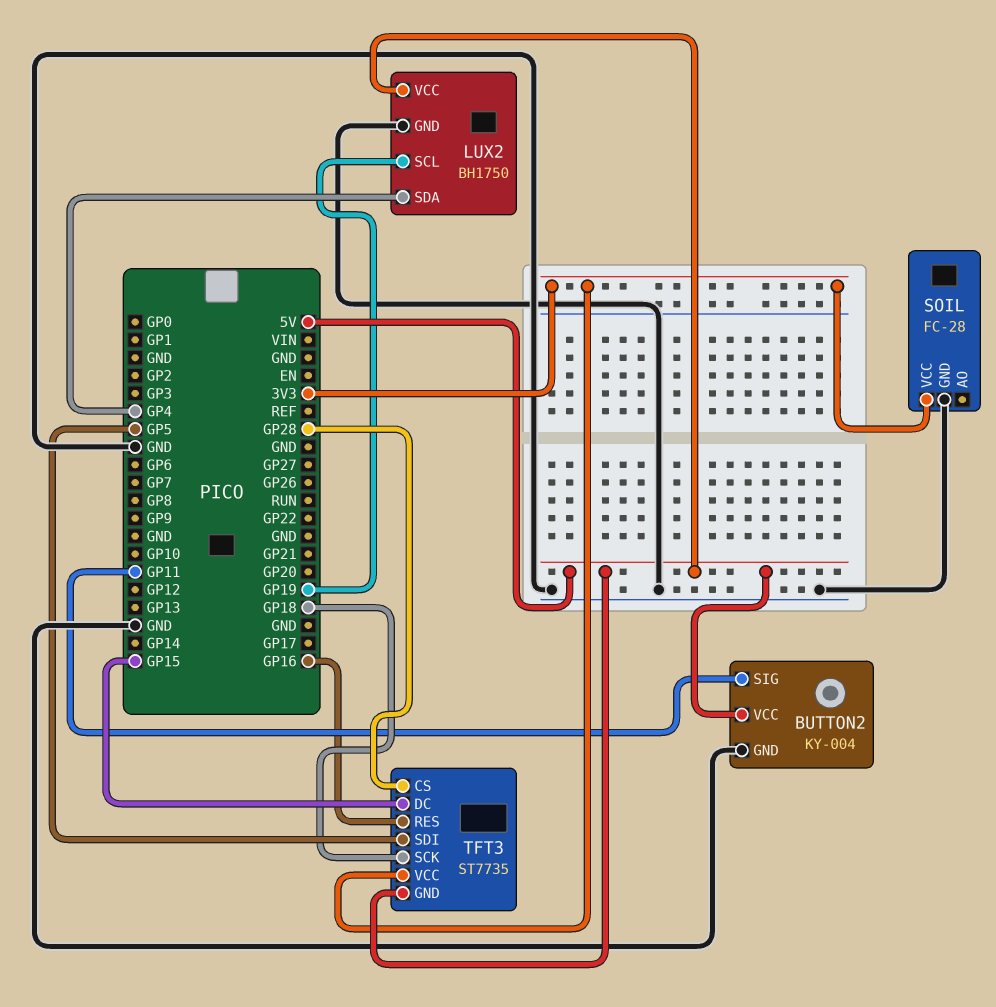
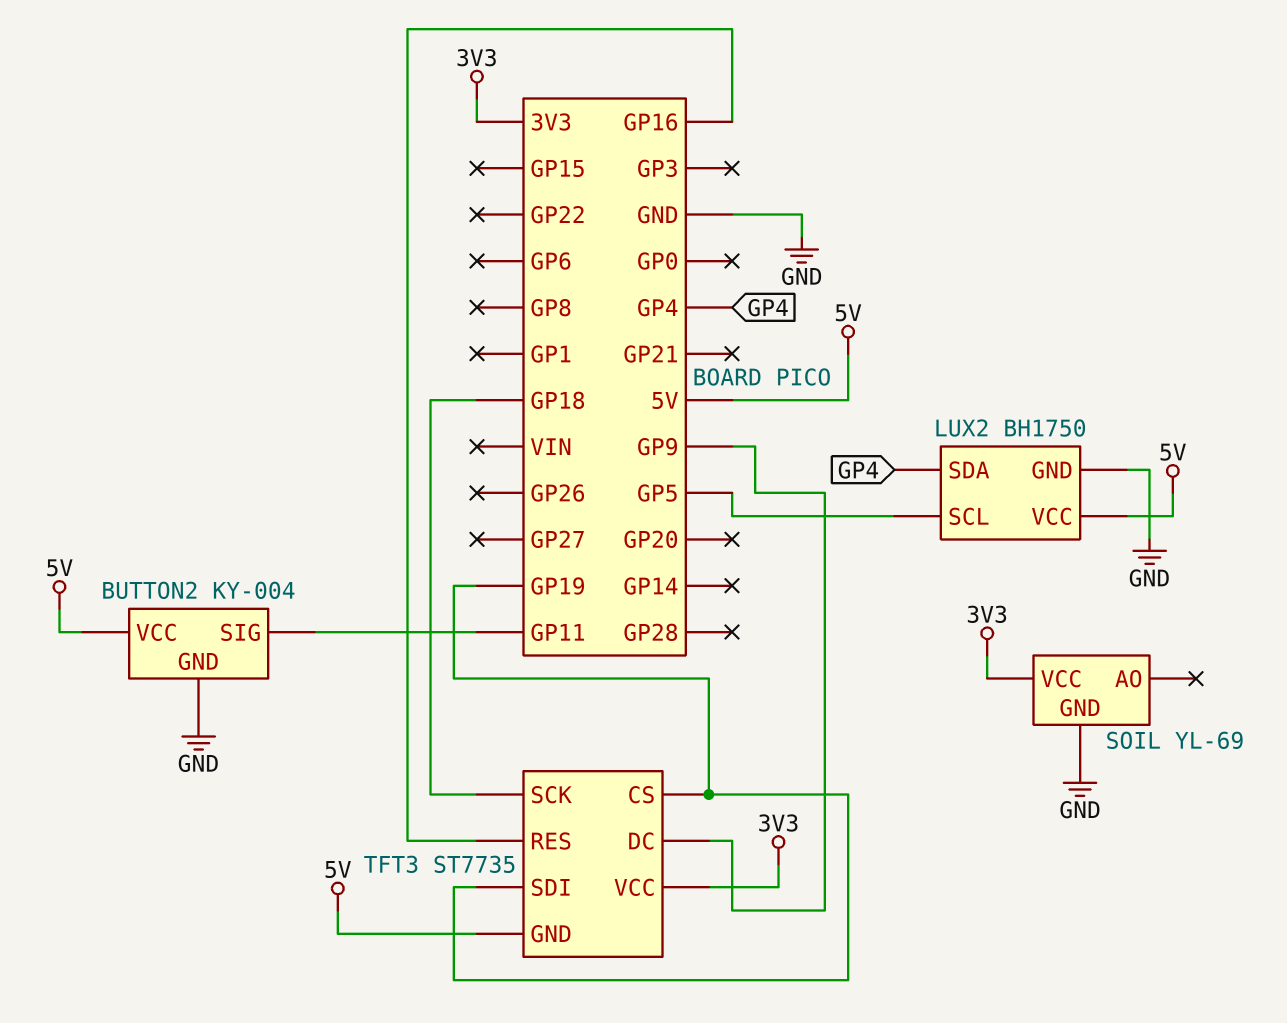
LUX2 pin SCL: GP19 -> GP5
SOIL: FC-28 -> YL-69
TFT3 pin CS: GP28 -> GP19
TFT3 pin DC: GP15 -> GP9
TFT3 pin SDI: GP5 -> GP19

